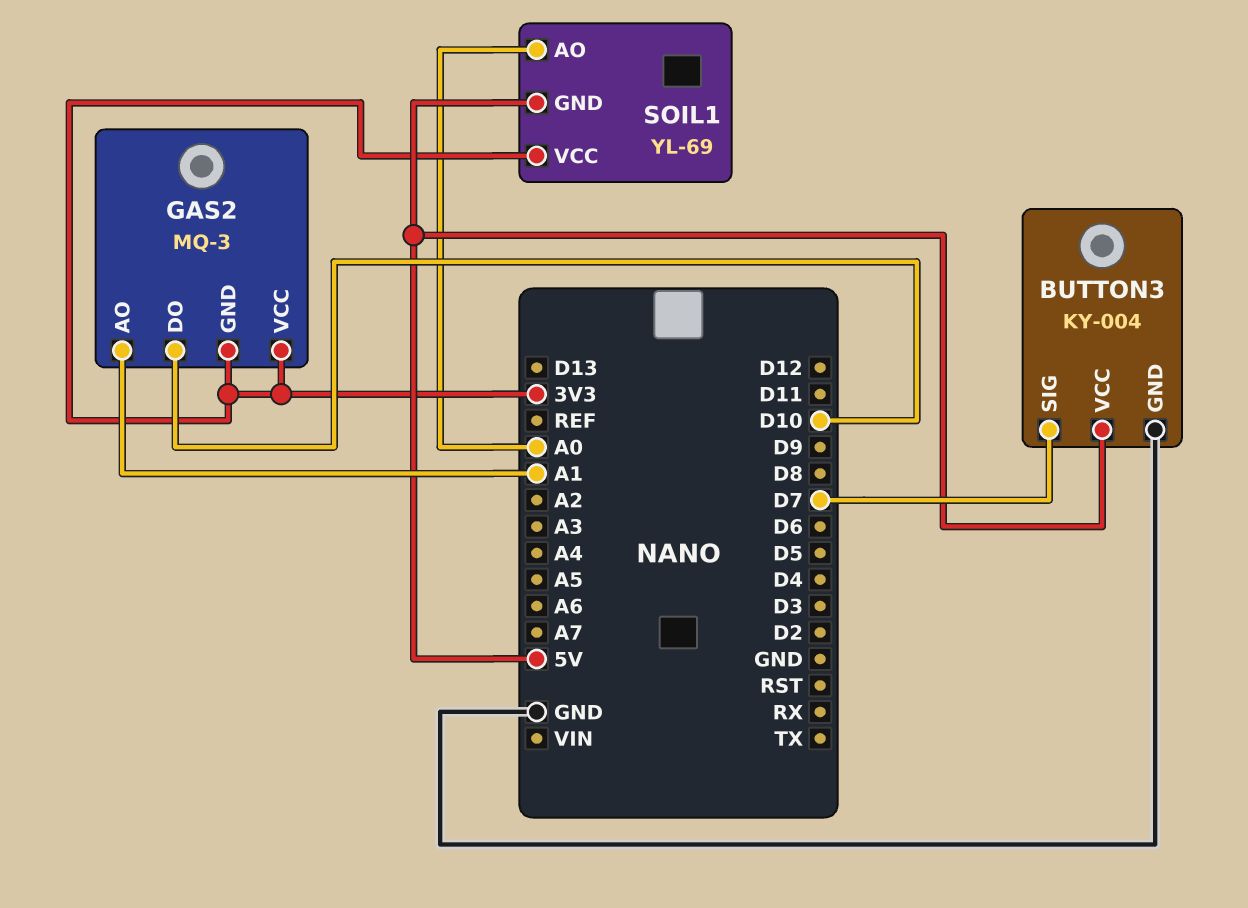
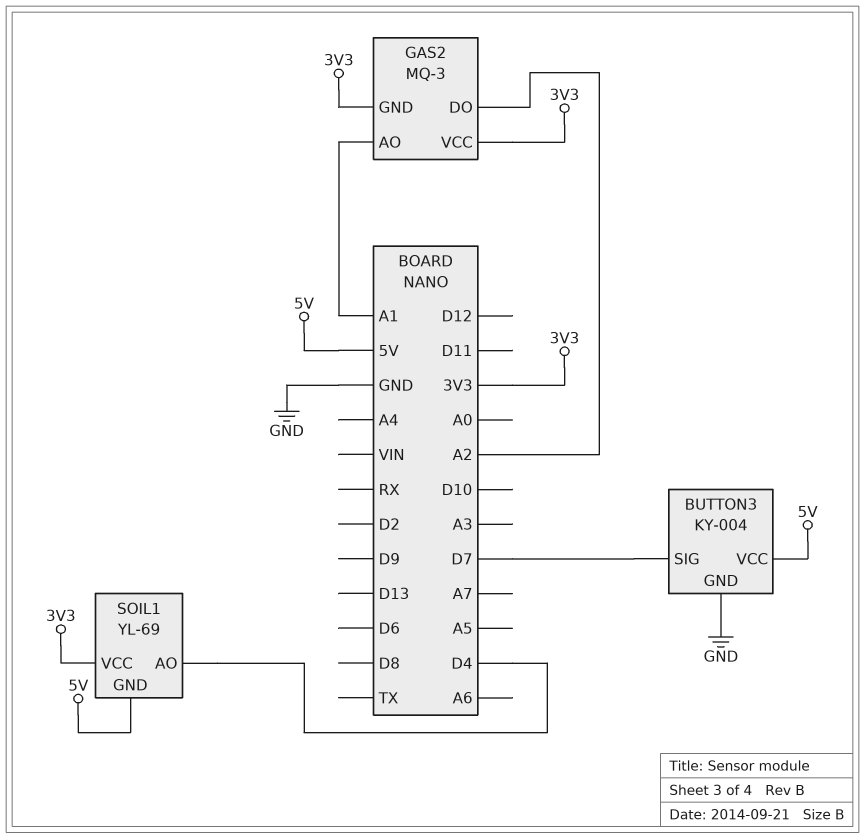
GAS2 pin DO: D10 -> A2
SOIL1 pin AO: A0 -> D4

